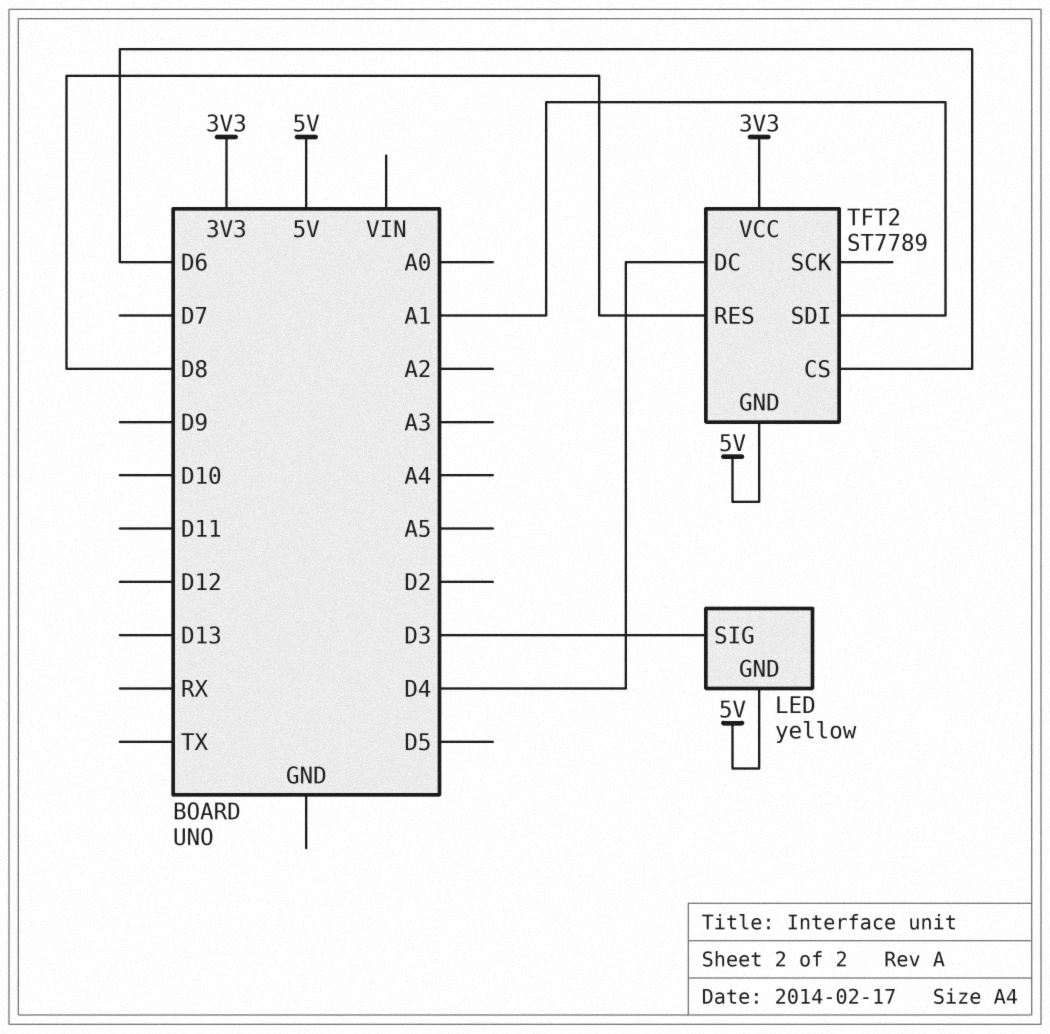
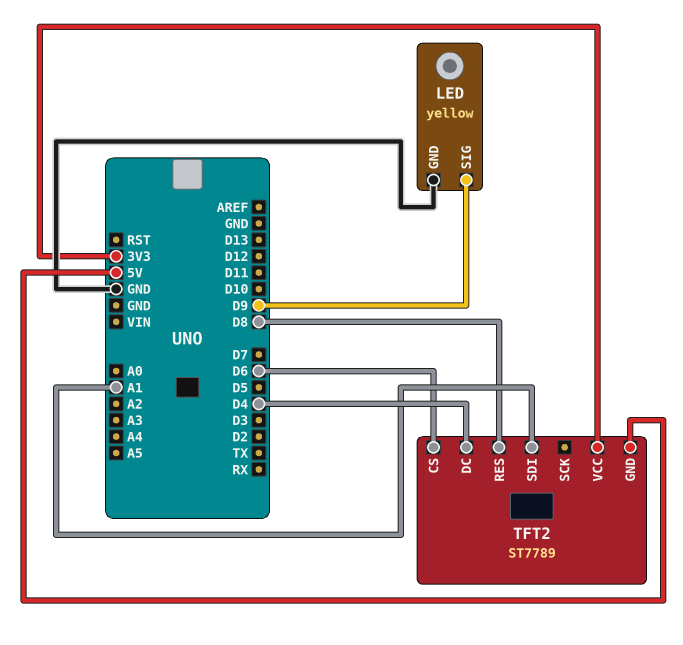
LED pin GND: 5V -> GND
LED pin SIG: D3 -> D9

